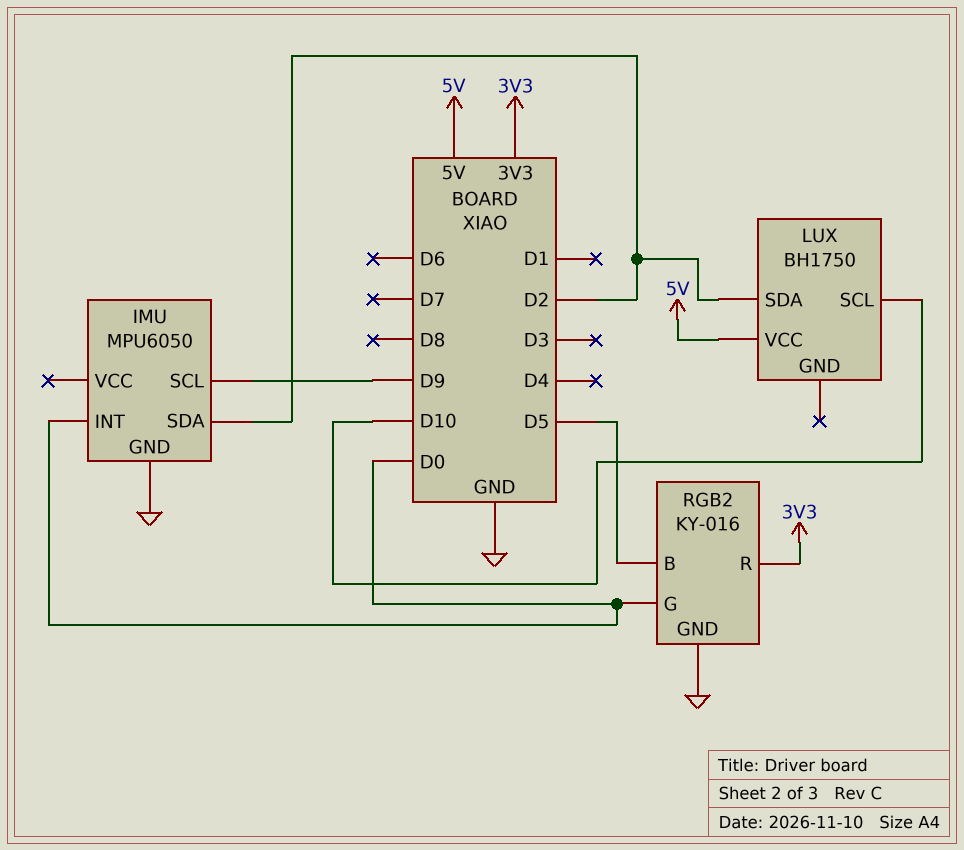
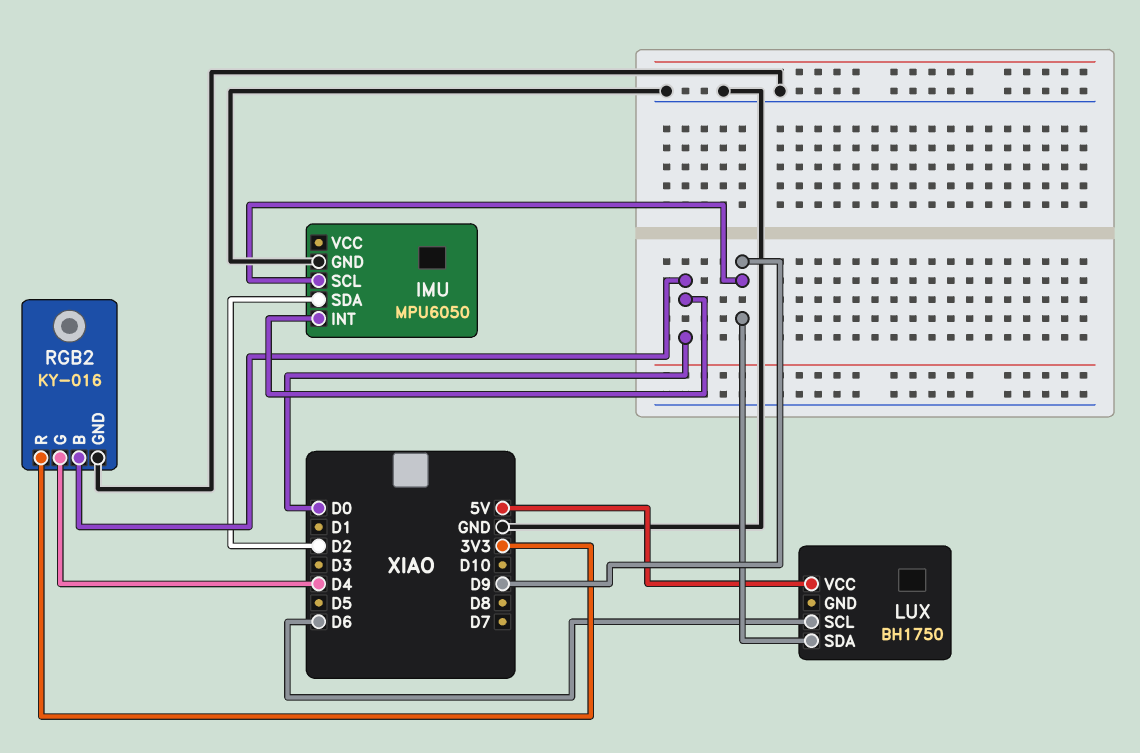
LUX pin SCL: D10 -> D6
LUX pin SDA: D2 -> D9
RGB2 pin B: D5 -> D0
RGB2 pin G: D0 -> D4

